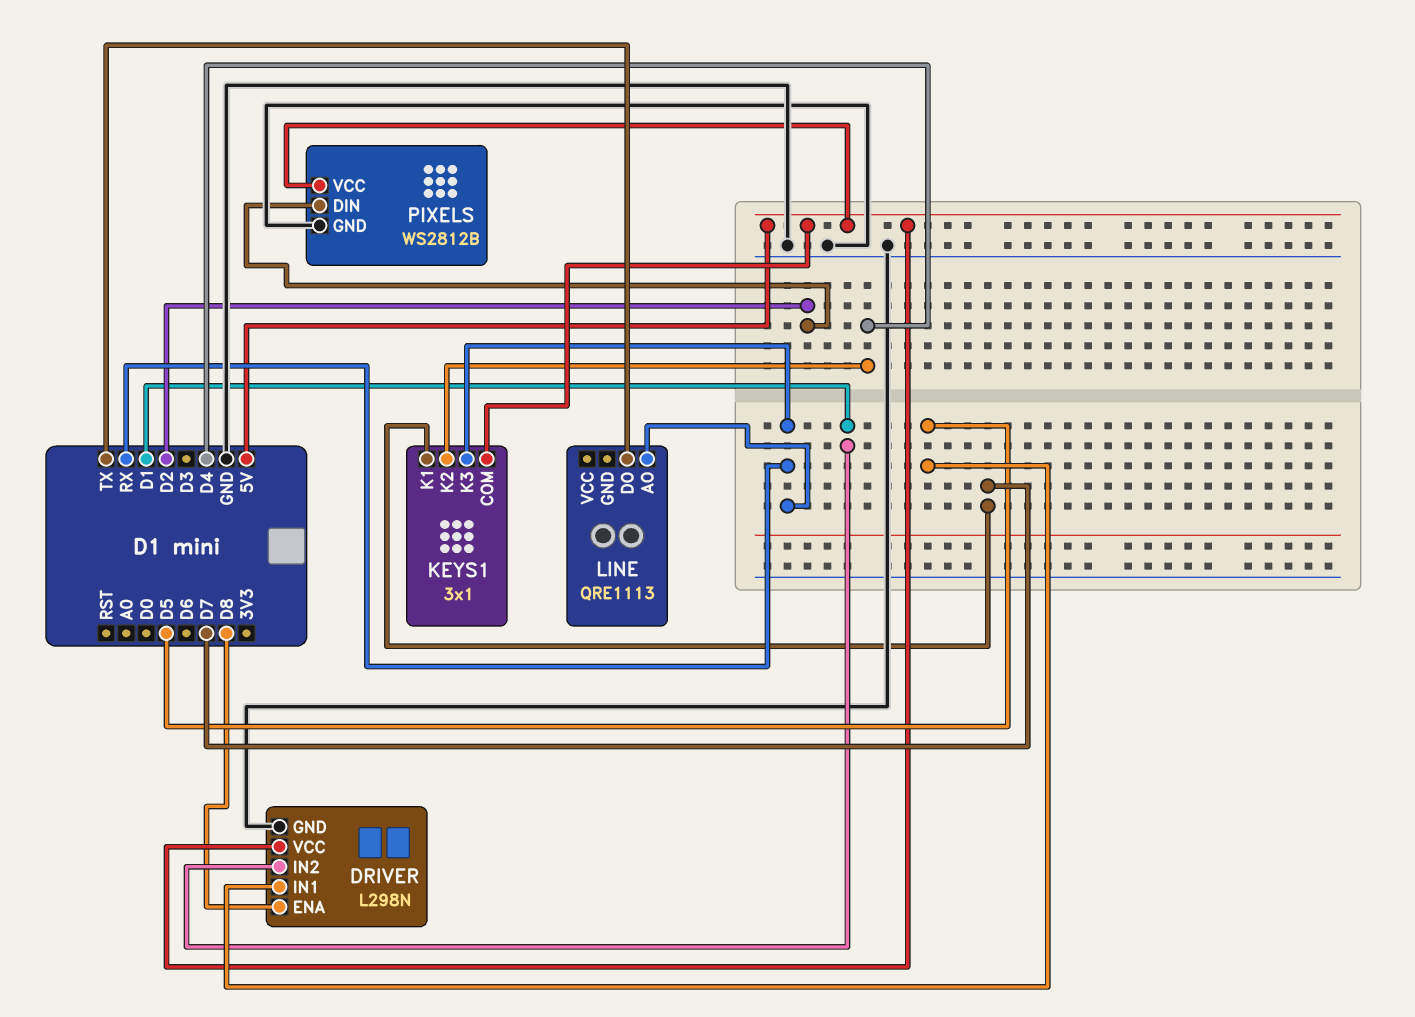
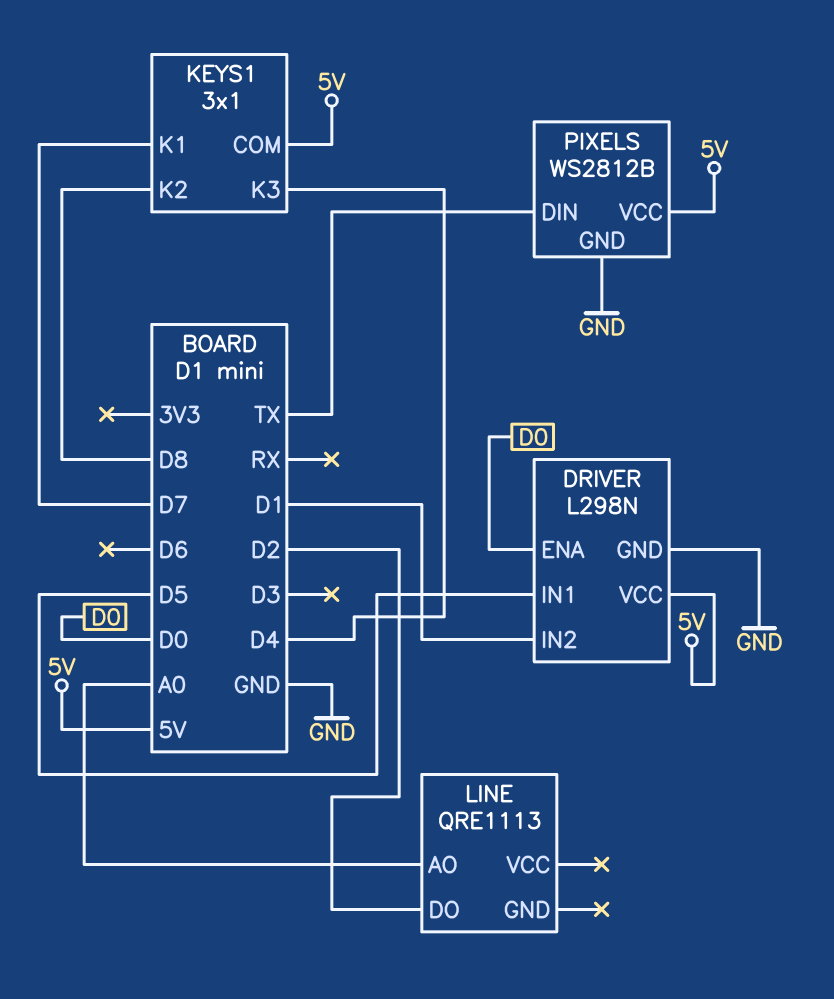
DRIVER pin ENA: D8 -> D0
KEYS1 pin K2: D4 -> D8
KEYS1 pin K3: RX -> D4
LINE pin AO: RX -> A0
LINE pin DO: TX -> D2
PIXELS pin DIN: D2 -> TX

